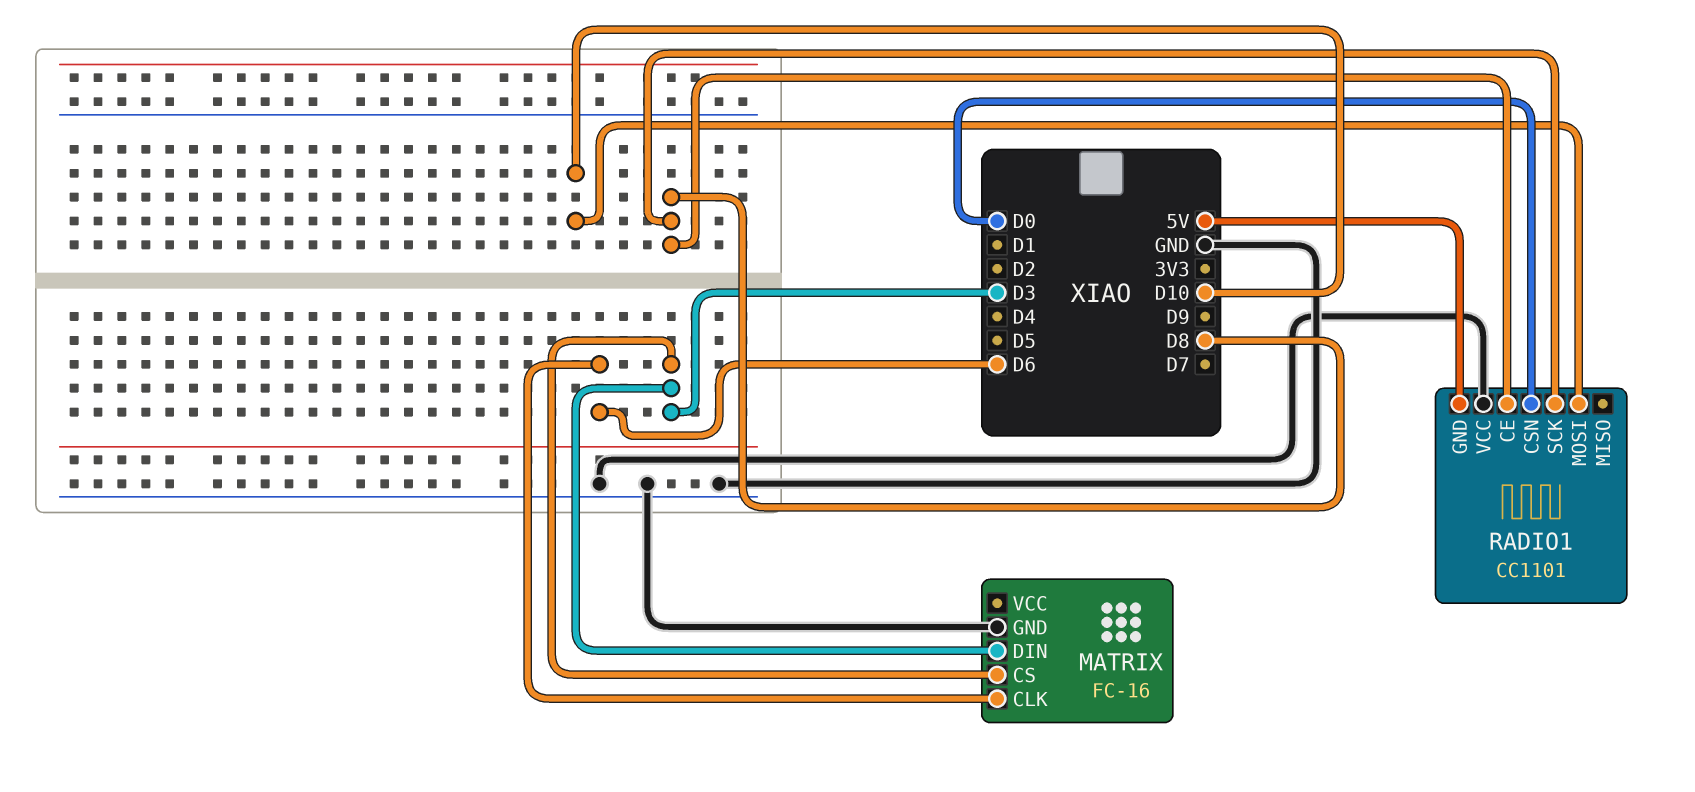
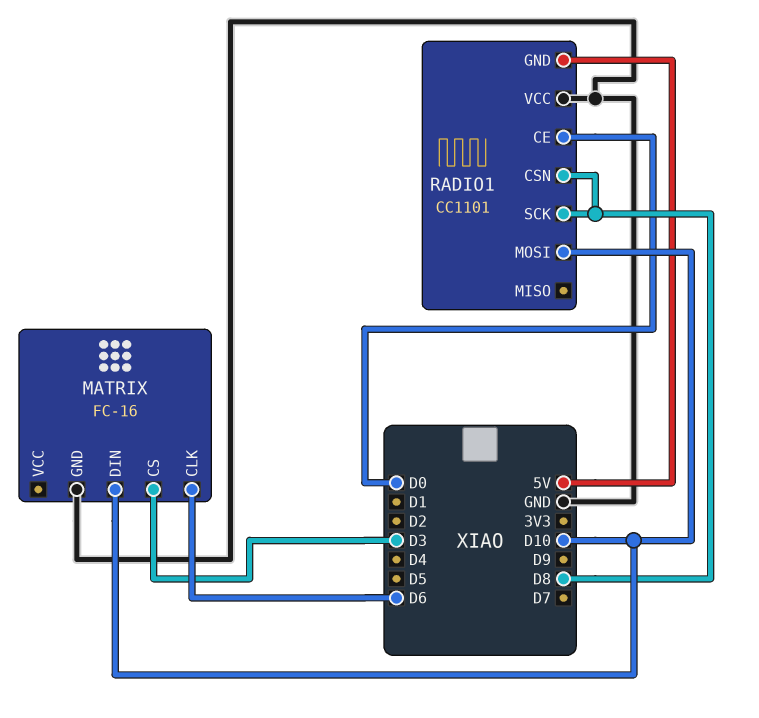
MATRIX pin DIN: D3 -> D10
RADIO1 pin CE: D8 -> D0
RADIO1 pin CSN: D0 -> D8

